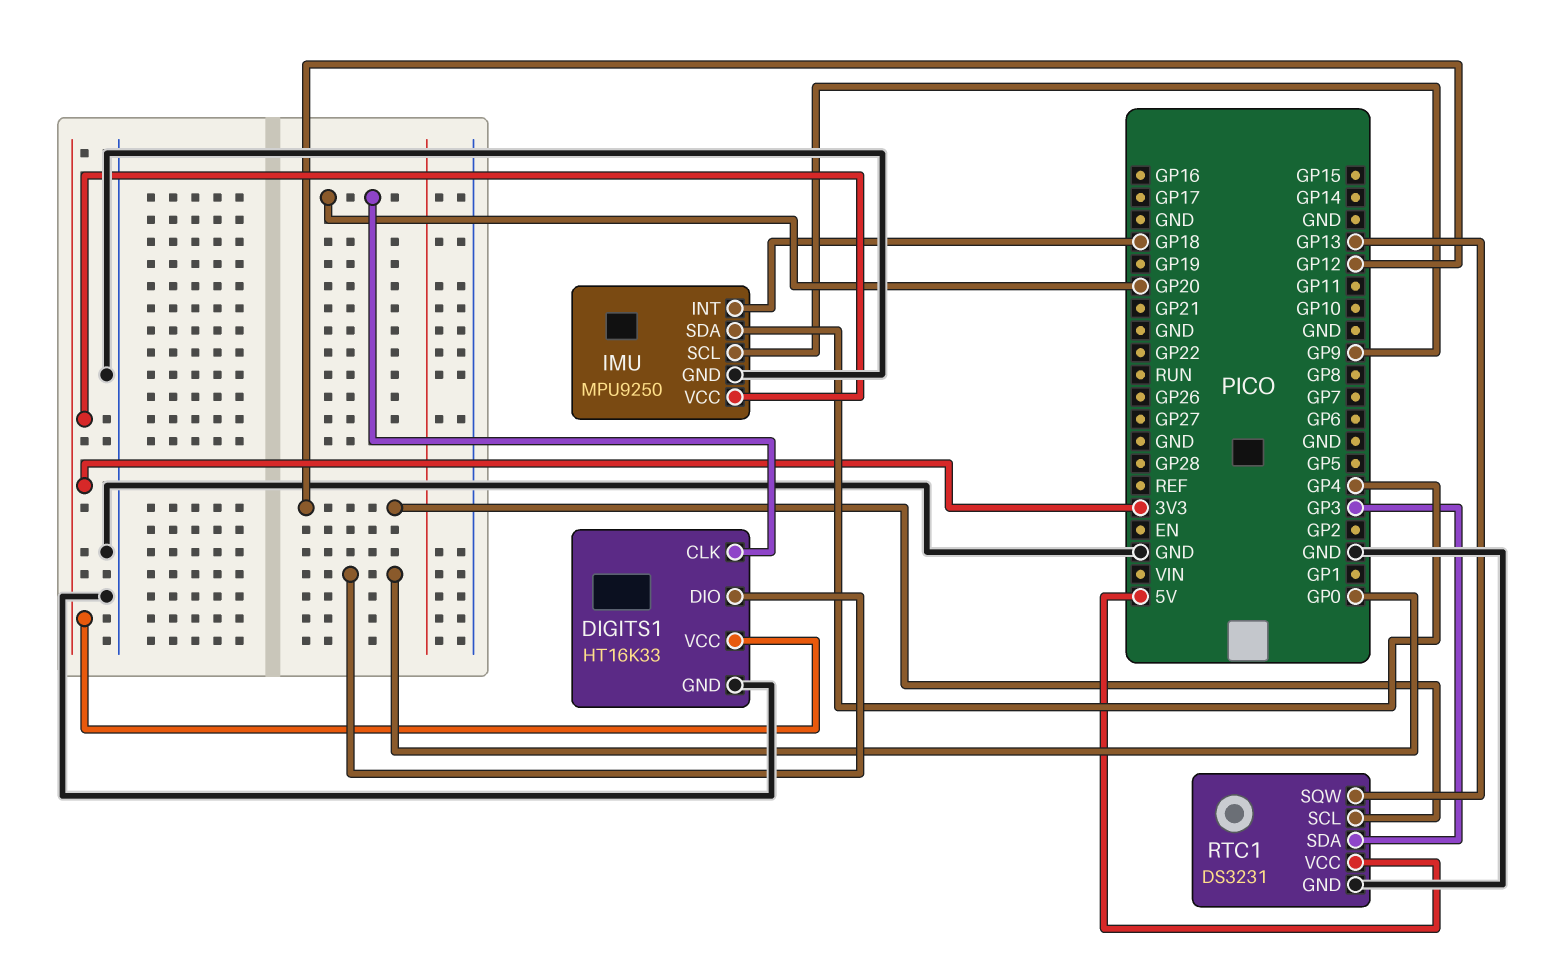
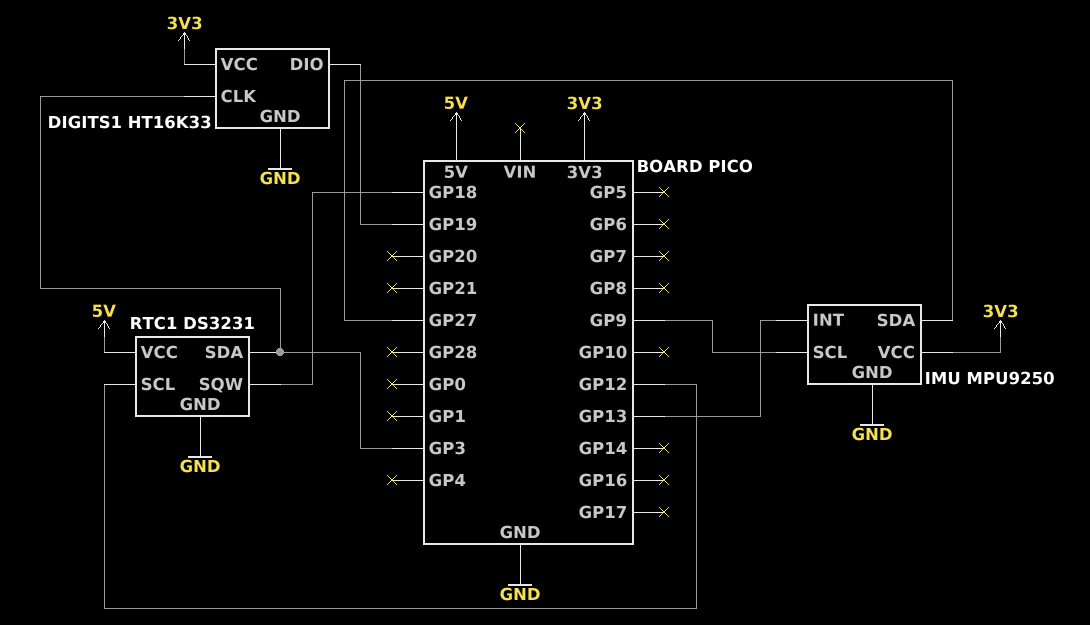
DIGITS1 pin CLK: GP20 -> GP3
DIGITS1 pin DIO: GP0 -> GP19
IMU pin INT: GP18 -> GP13
IMU pin SDA: GP4 -> GP27
RTC1 pin SQW: GP13 -> GP18

